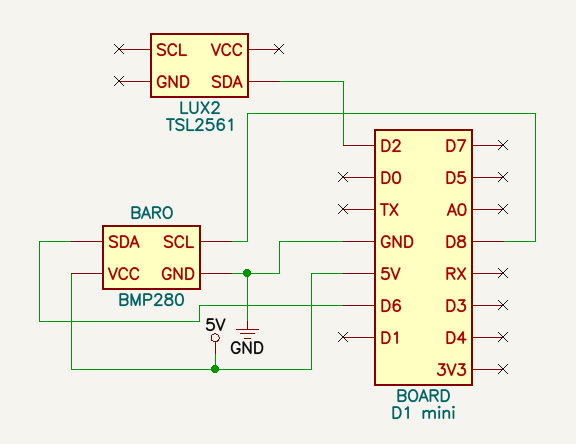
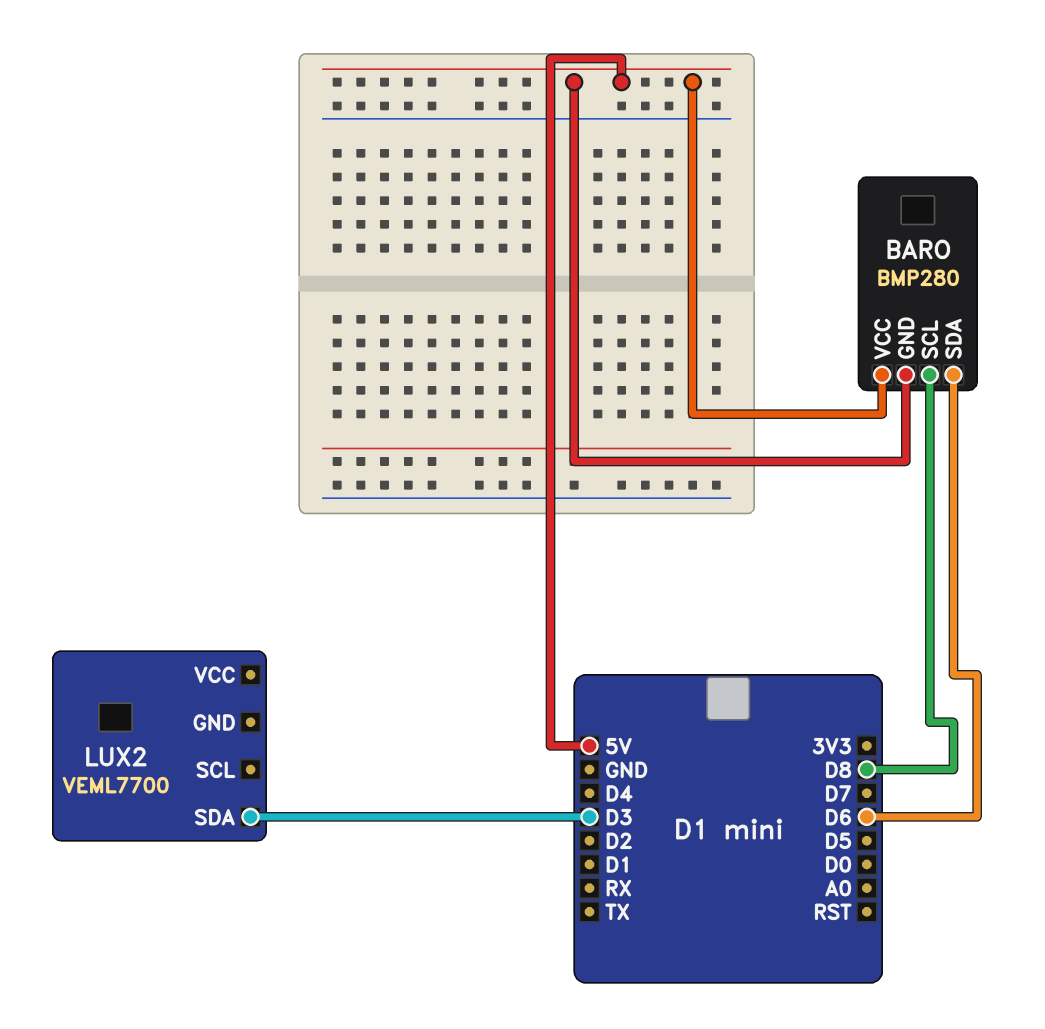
BARO pin GND: GND -> 5V
LUX2: TSL2561 -> VEML7700
LUX2 pin SDA: D2 -> D3

